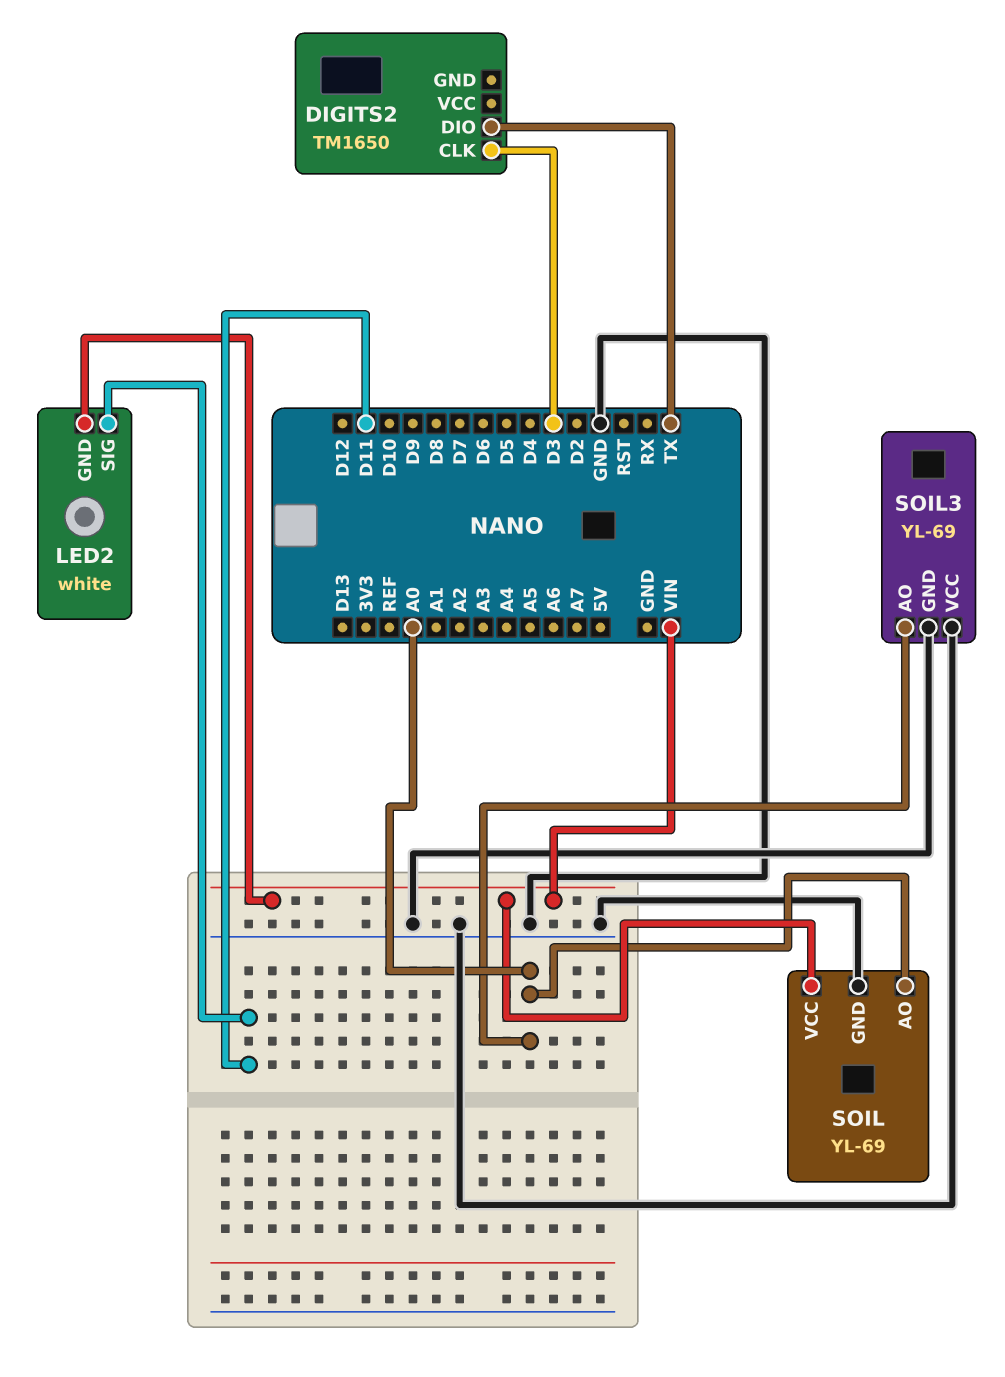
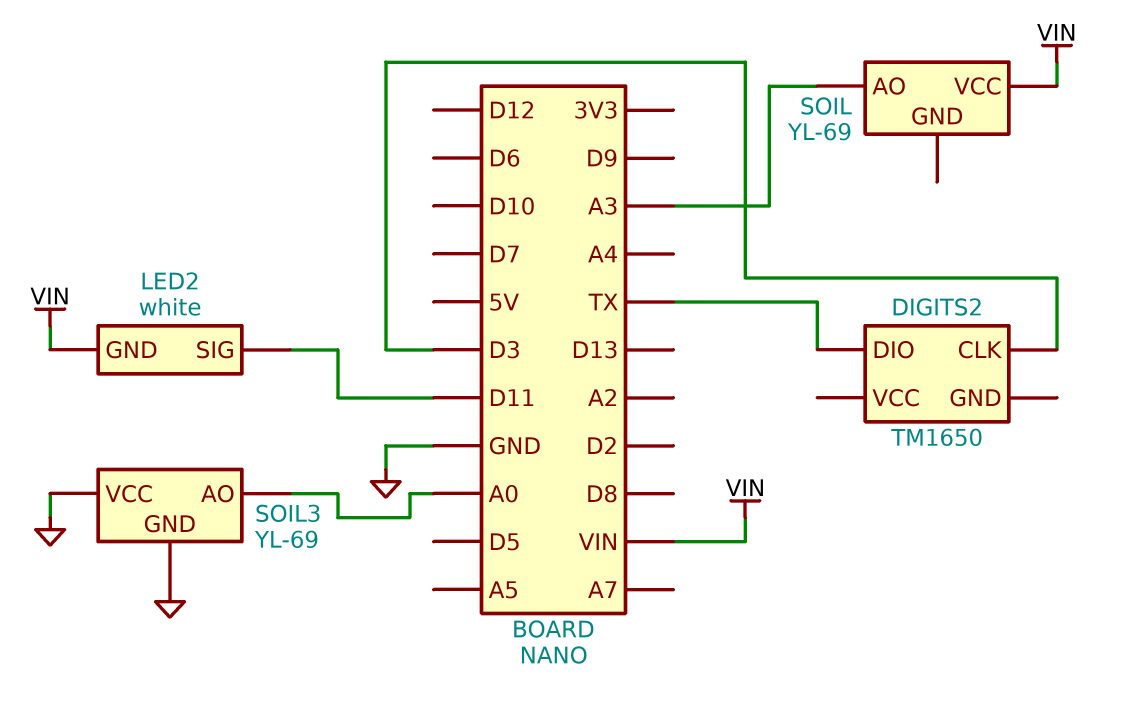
SOIL pin AO: A0 -> A3
SOIL pin GND: GND -> none

